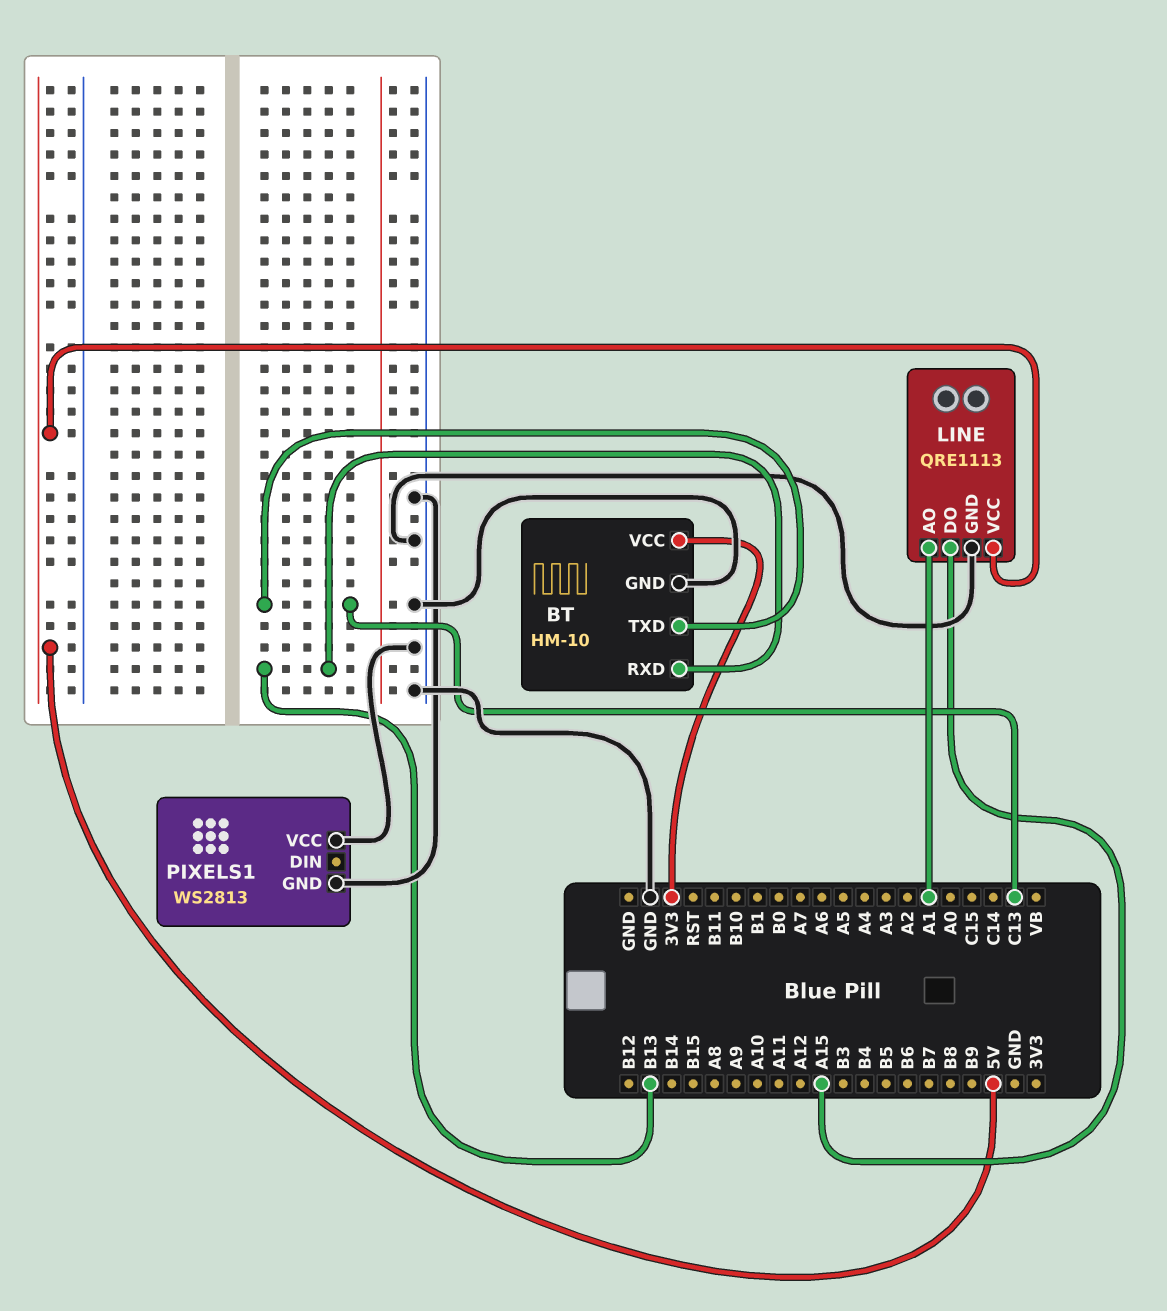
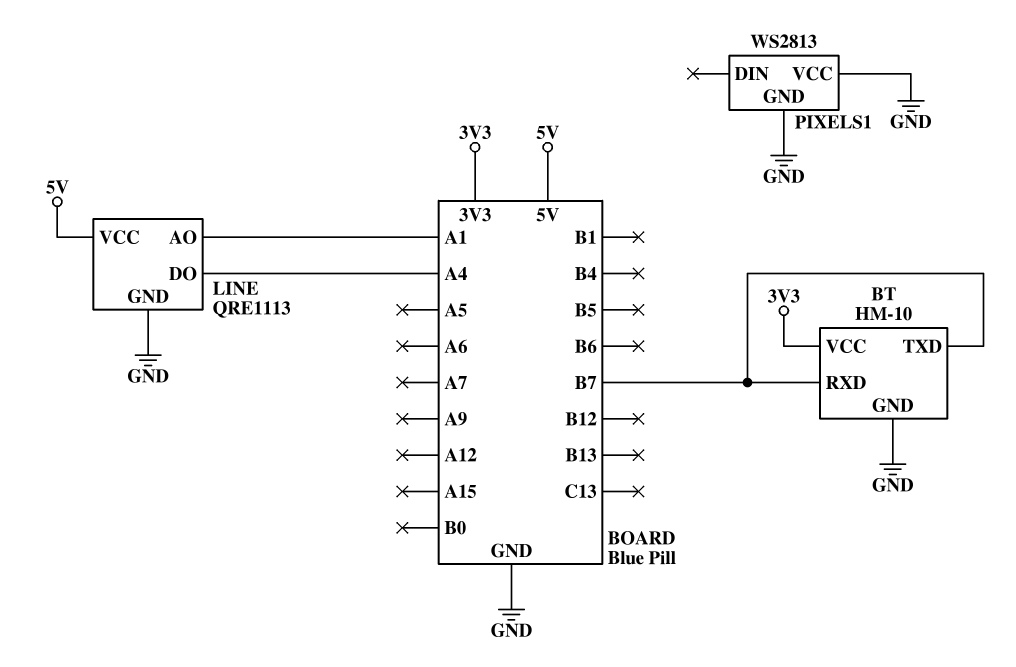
BT pin RXD: B13 -> B7
BT pin TXD: C13 -> B7
LINE pin DO: A15 -> A4

